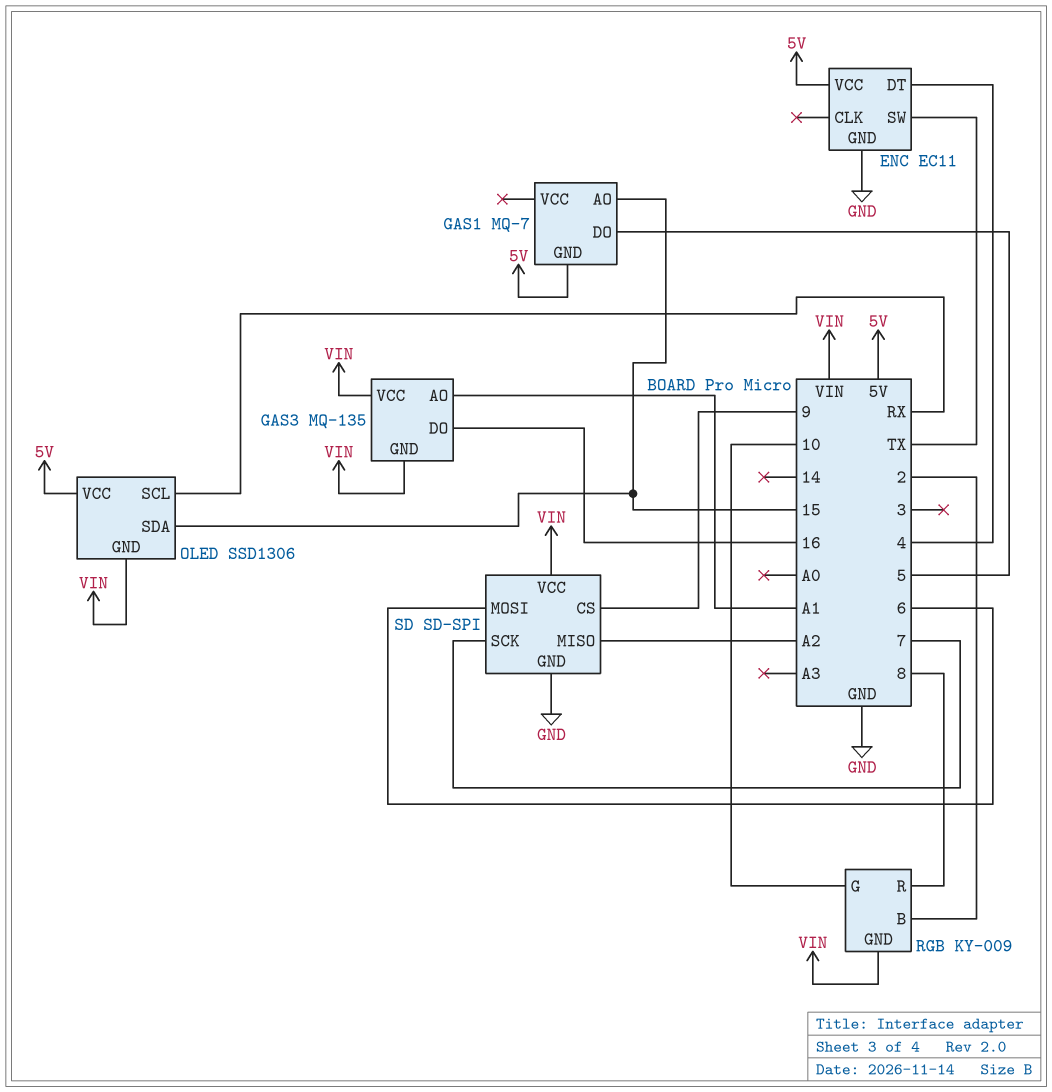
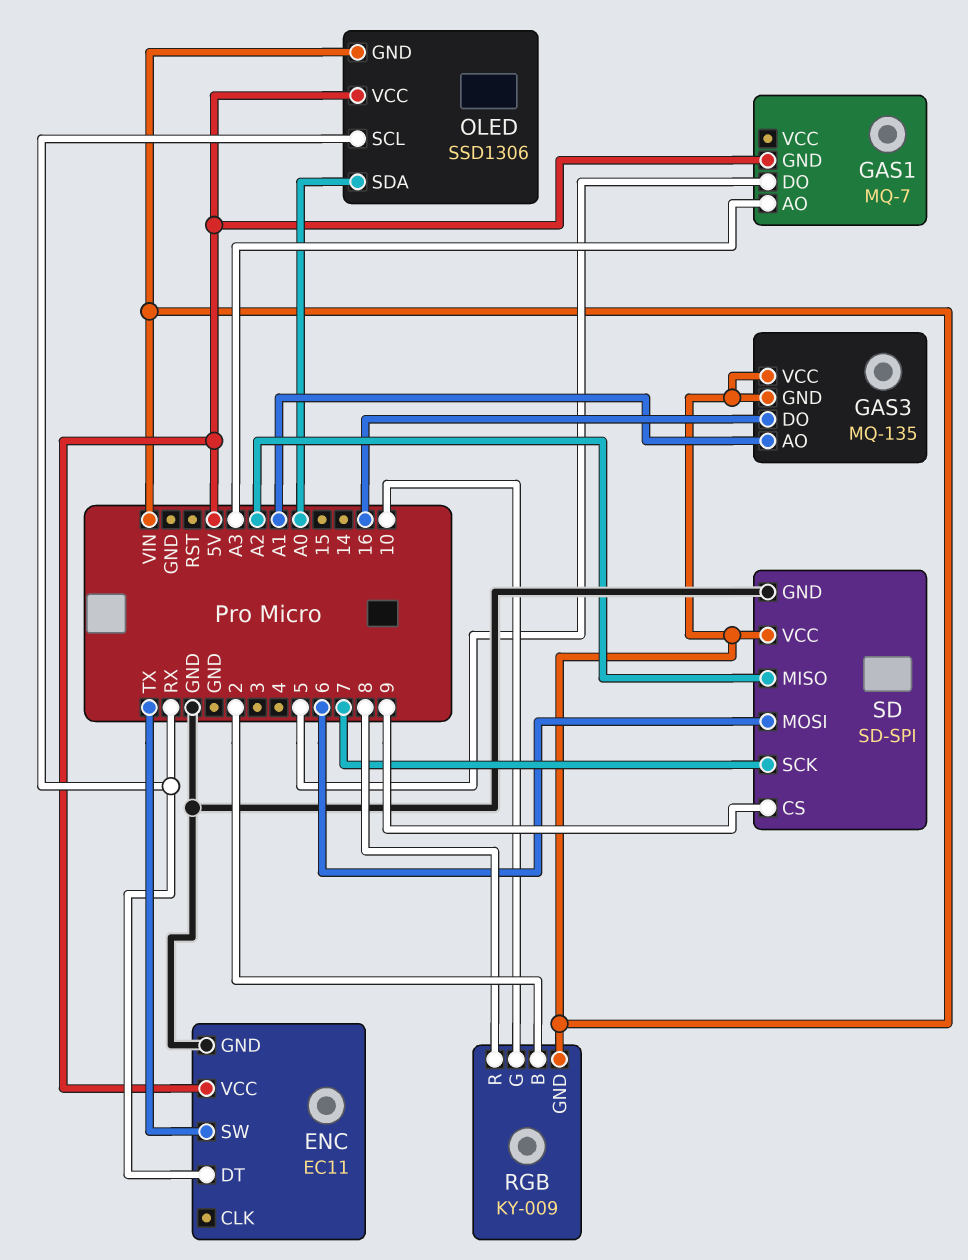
ENC pin DT: 4 -> RX
GAS1 pin AO: 15 -> A3
OLED pin SDA: 15 -> A0

